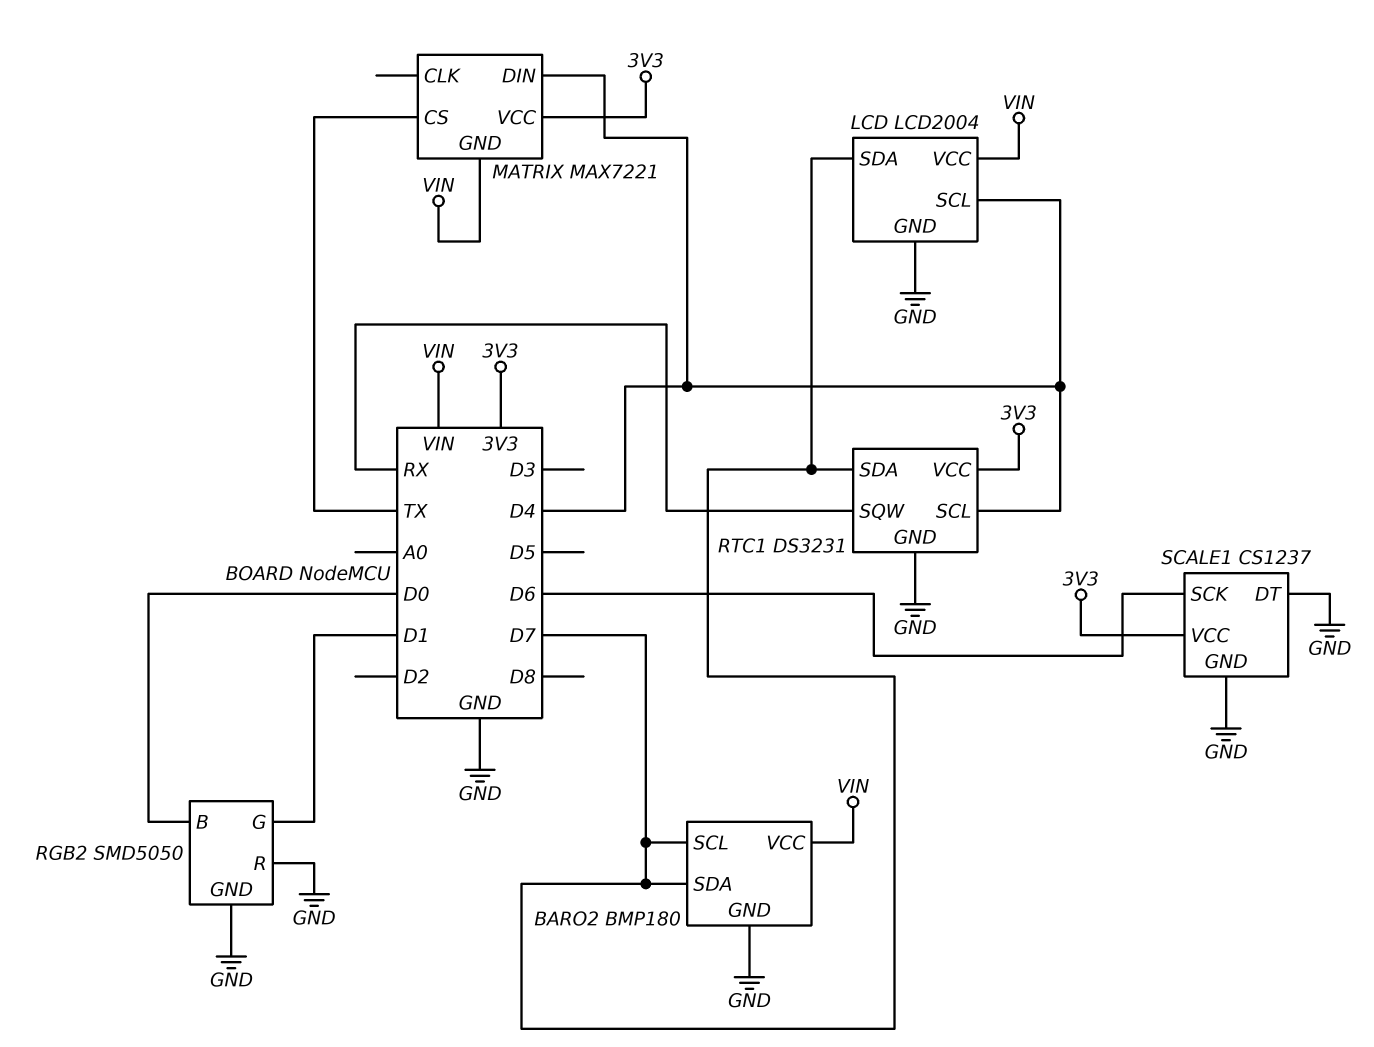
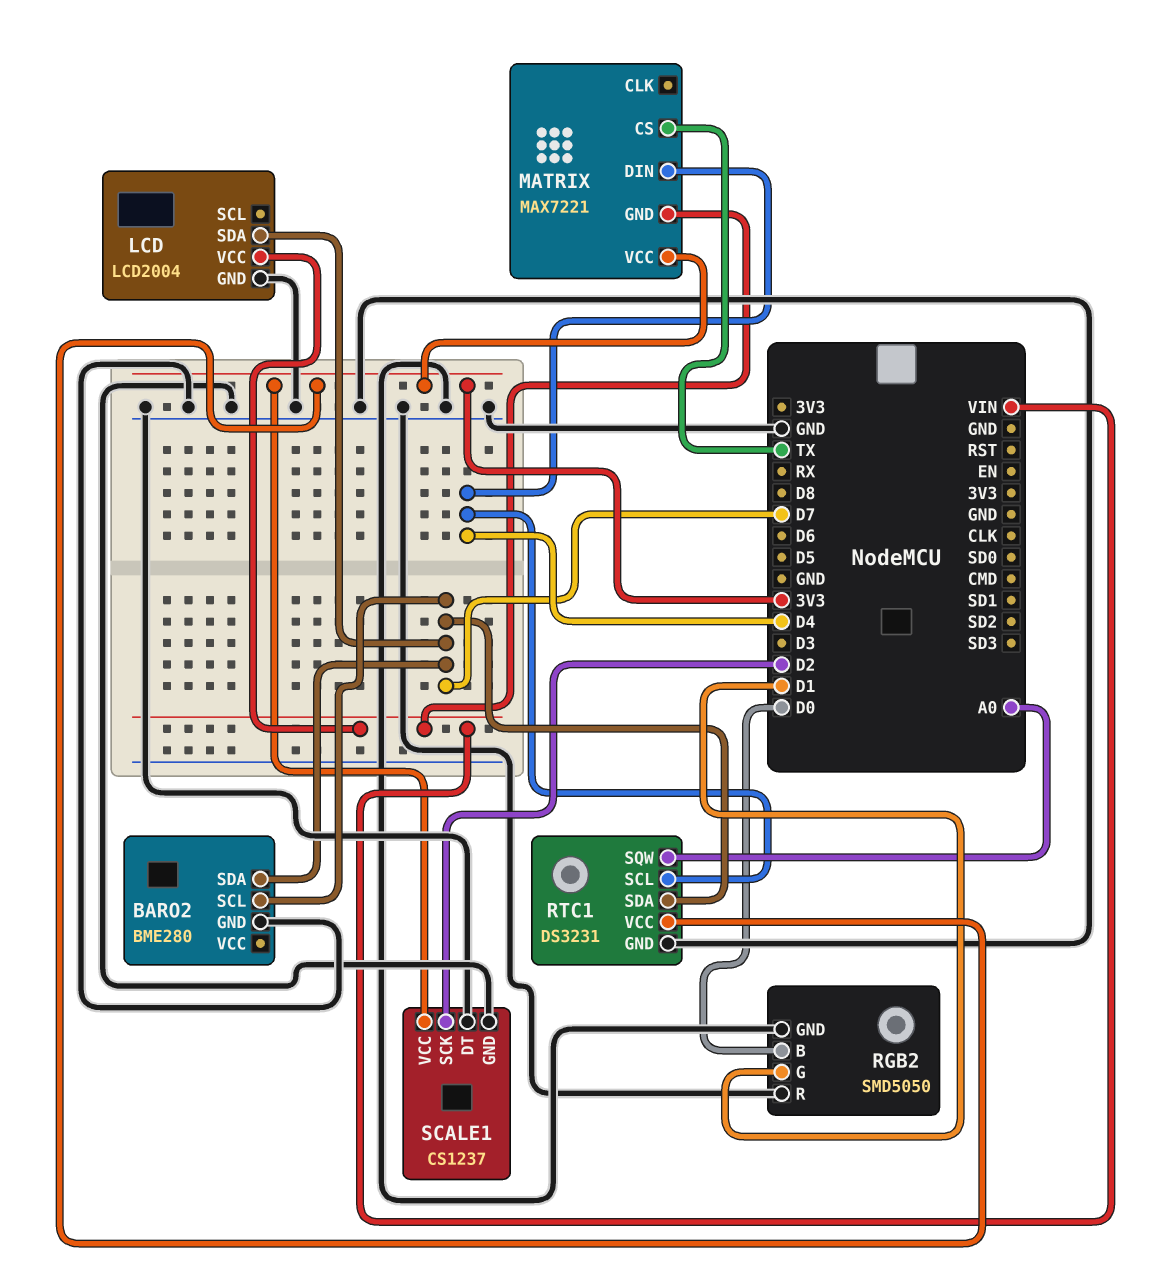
BARO2: BMP180 -> BME280
BARO2 pin VCC: VIN -> none
LCD pin SCL: D4 -> none
RTC1 pin SQW: RX -> A0
SCALE1 pin SCK: D6 -> D2

